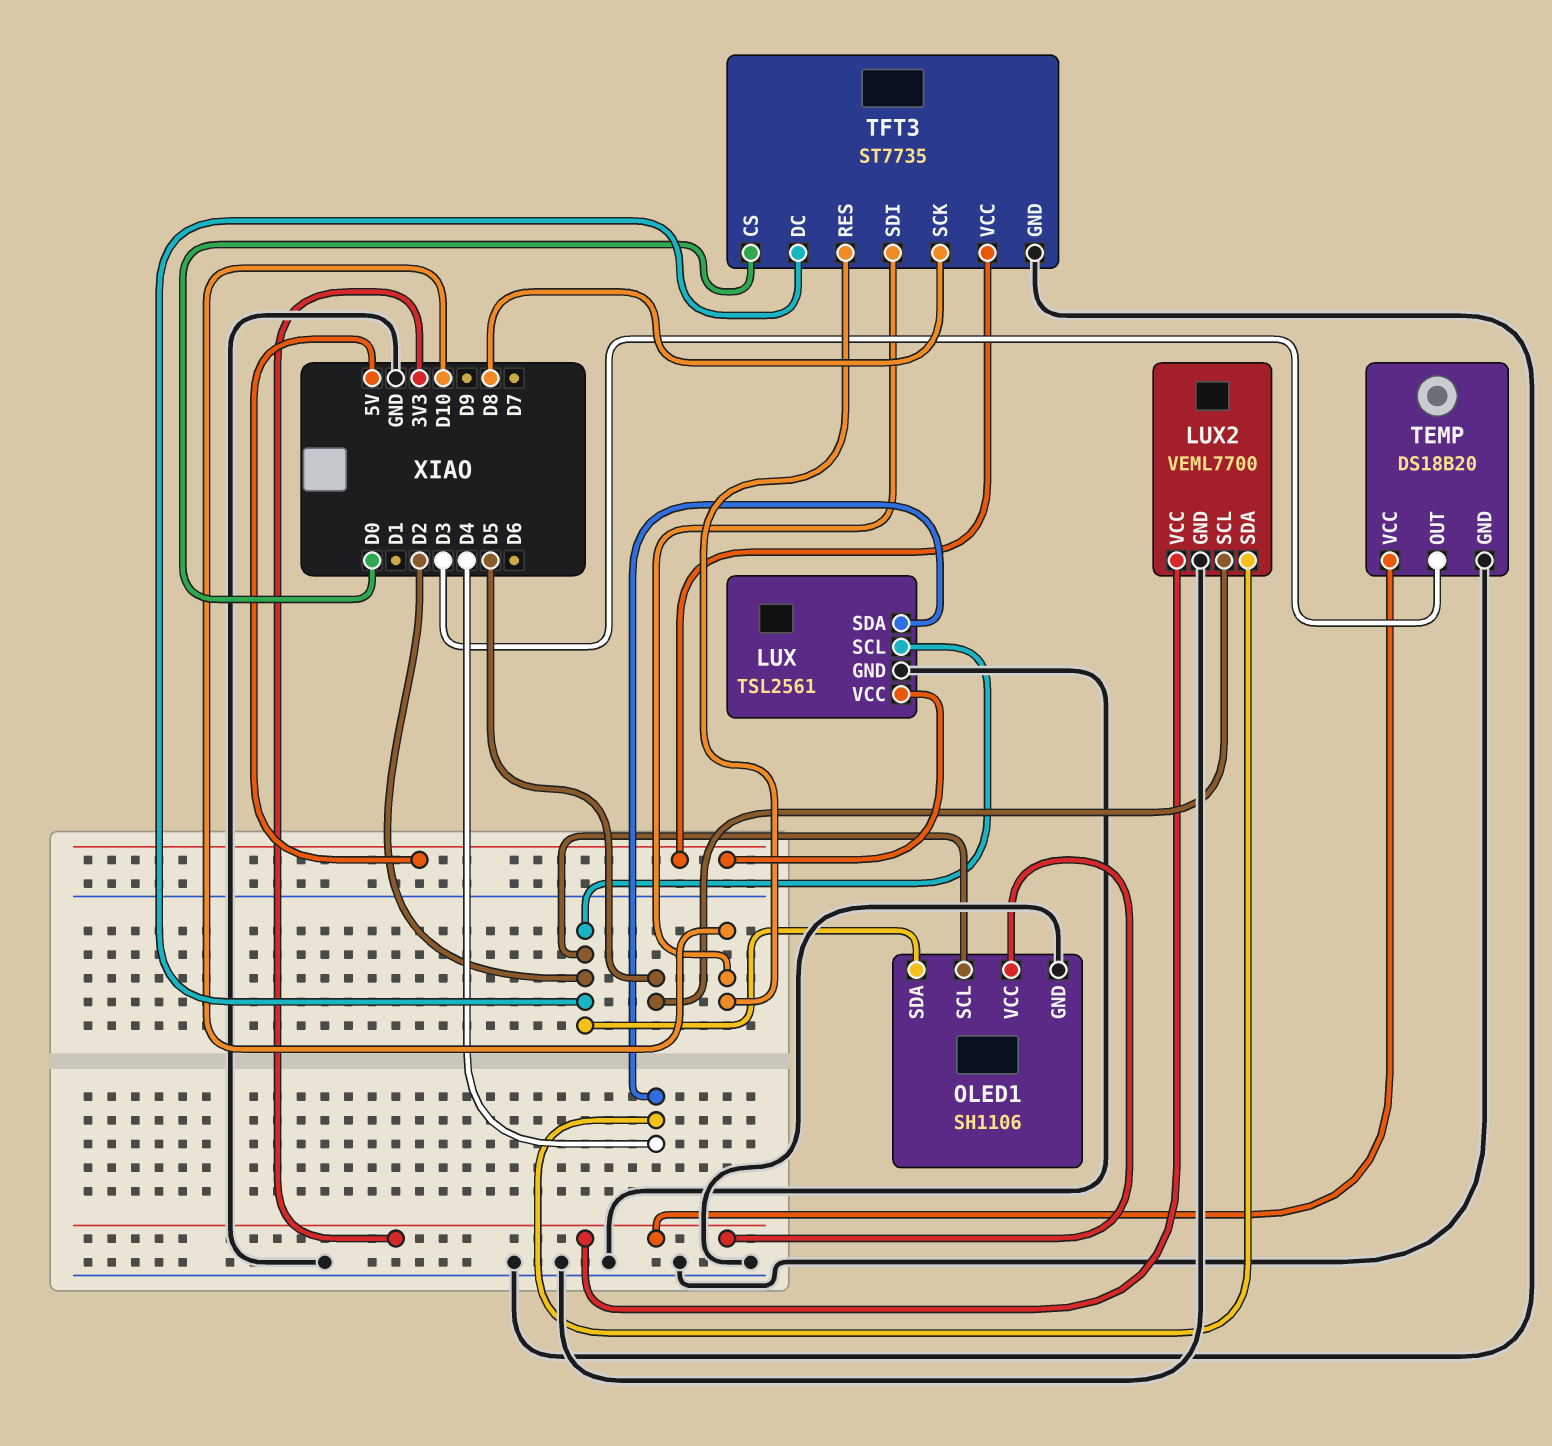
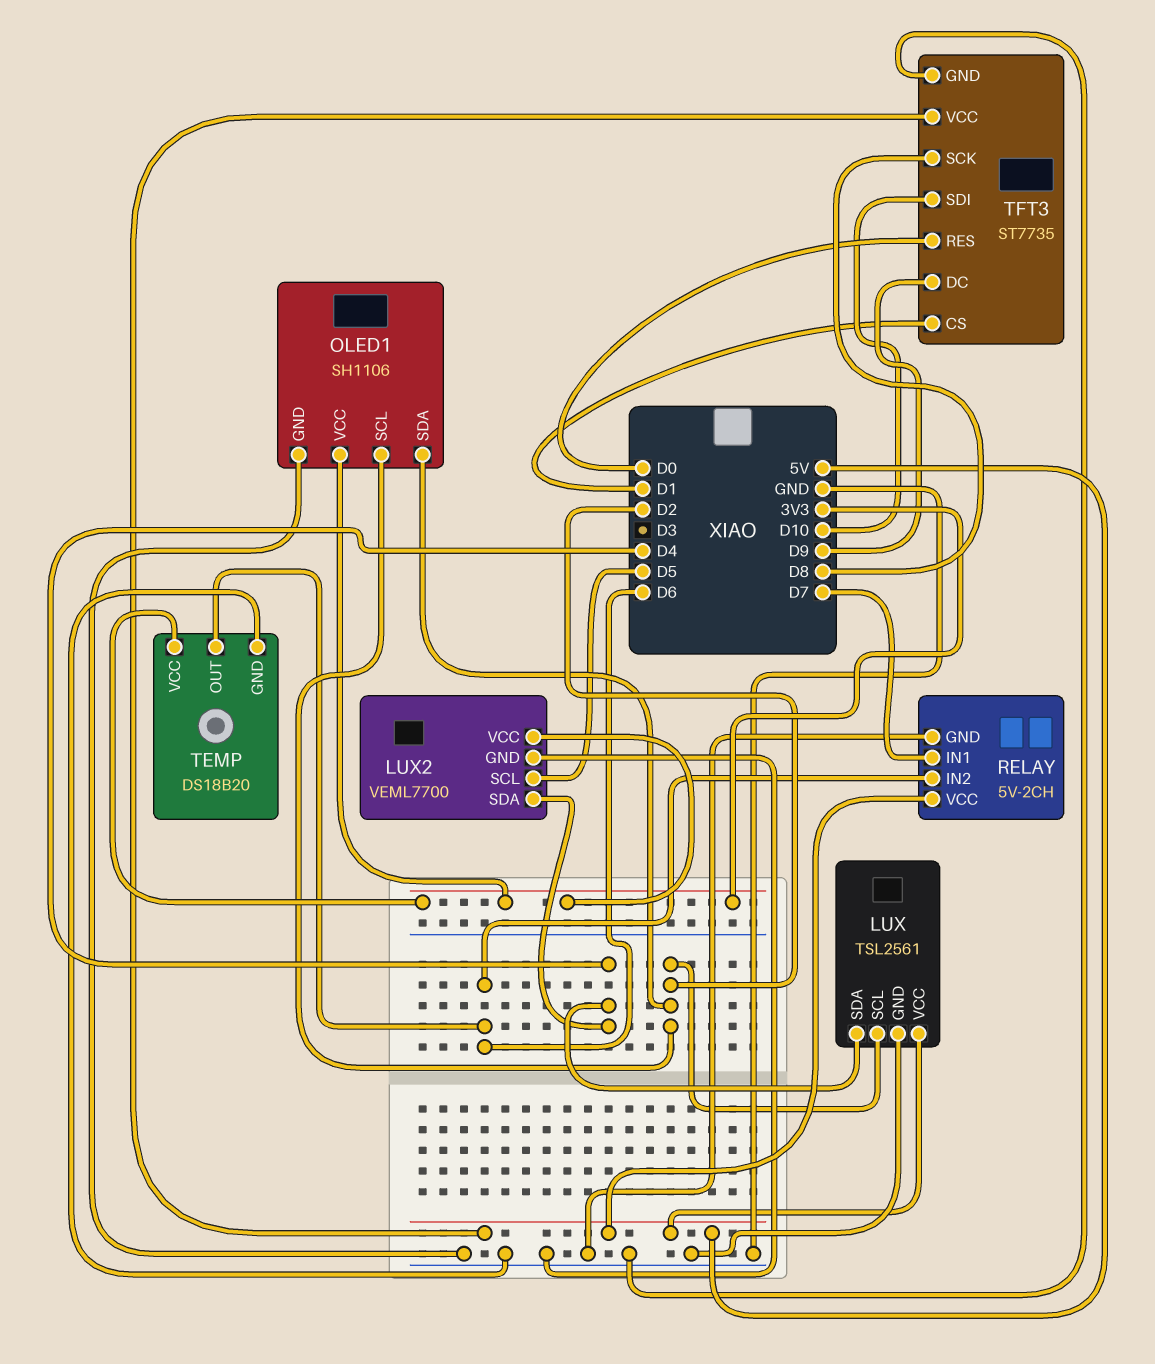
RELAY: none -> 5V-2CH
RELAY pin GND: none -> GND
RELAY pin IN1: none -> D7
RELAY pin IN2: none -> D6
RELAY pin VCC: none -> 5V
TEMP pin OUT: D3 -> D6
TFT3 pin CS: D0 -> D1
TFT3 pin DC: D2 -> D9
TFT3 pin RES: D10 -> D0

